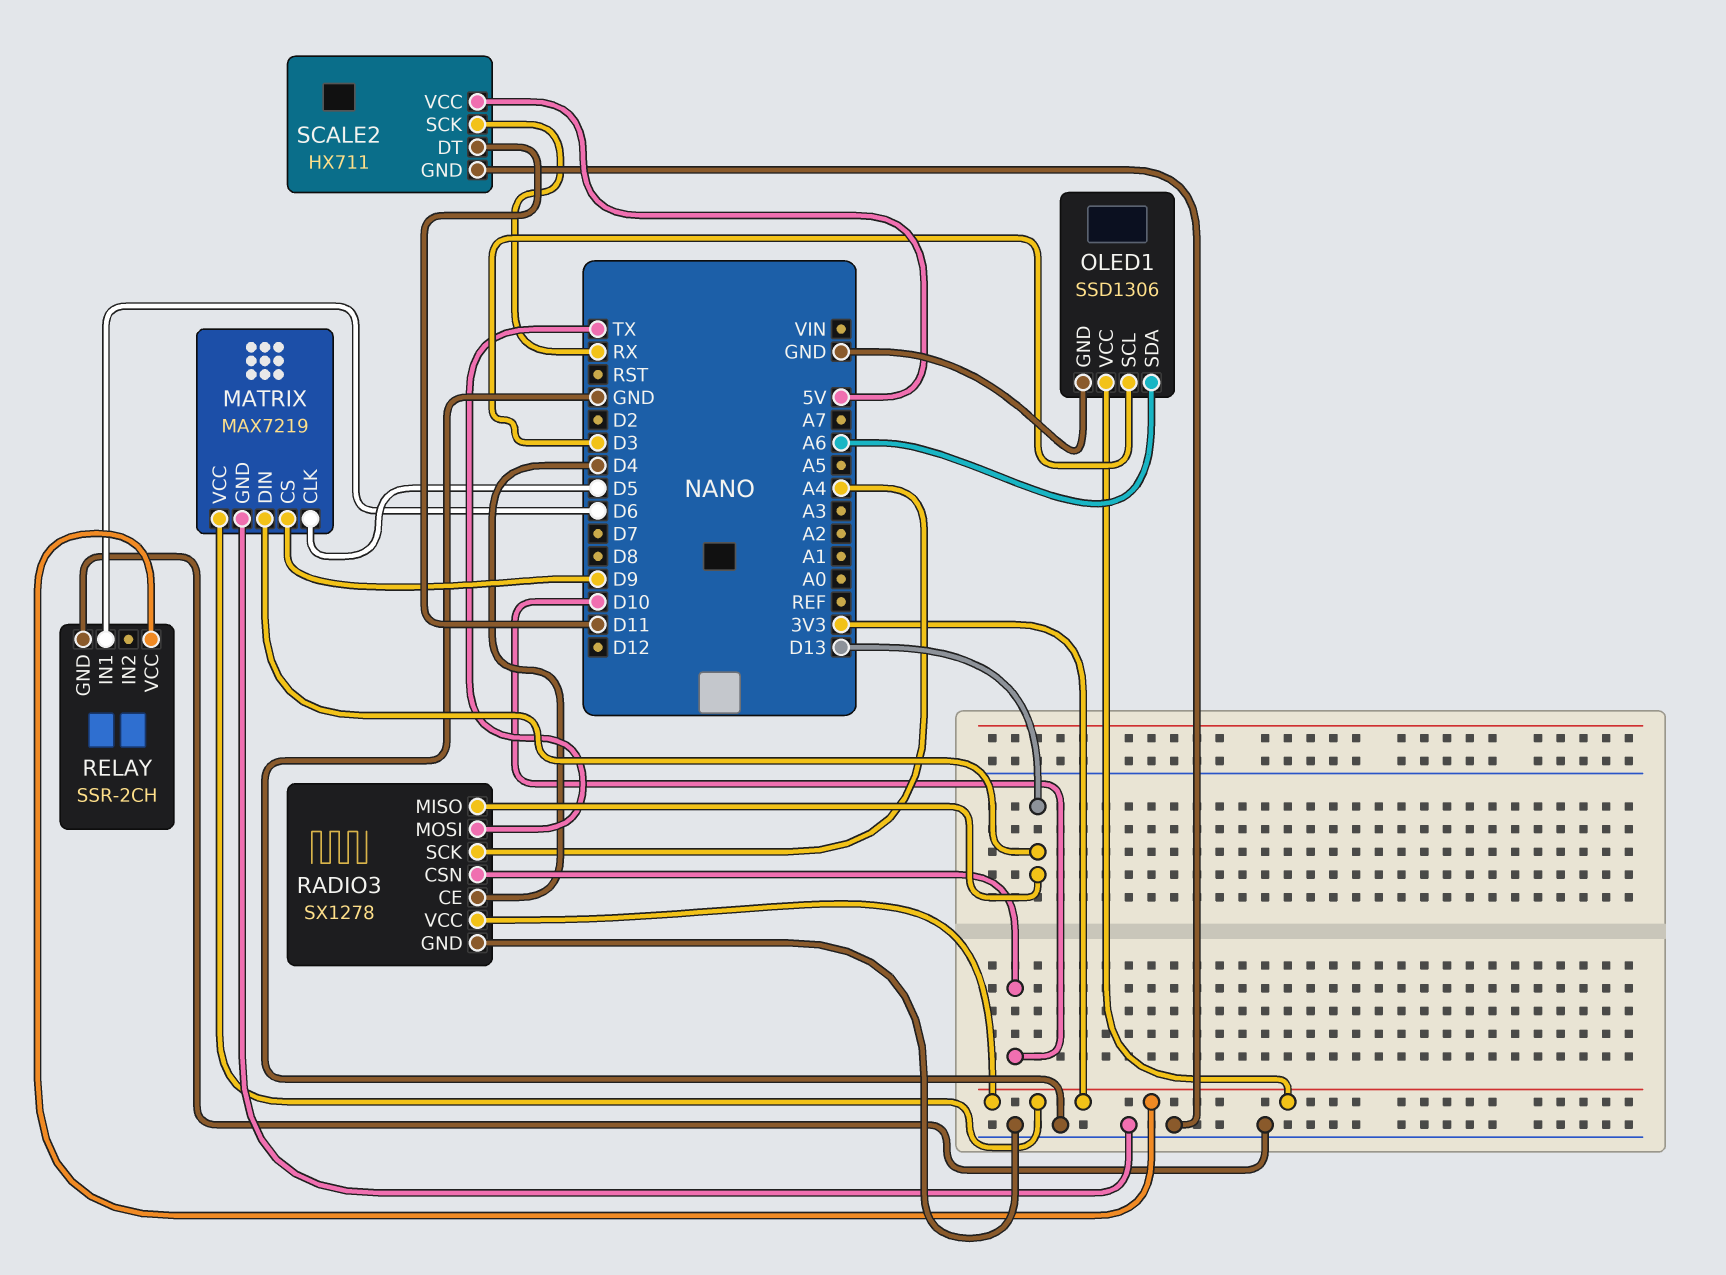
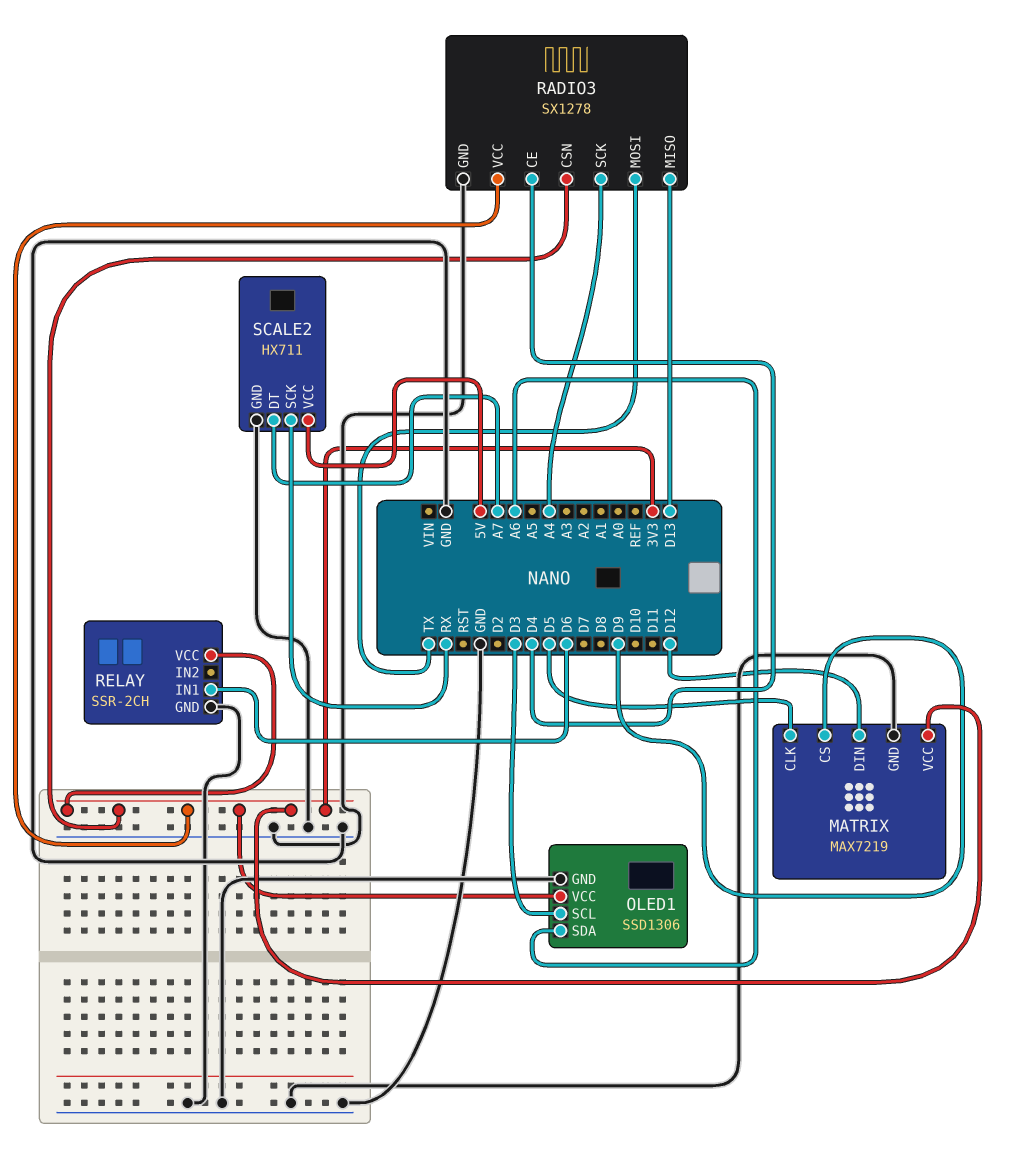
MATRIX pin DIN: D13 -> D12
RADIO3 pin CSN: D10 -> 3V3
SCALE2 pin DT: D11 -> A7

